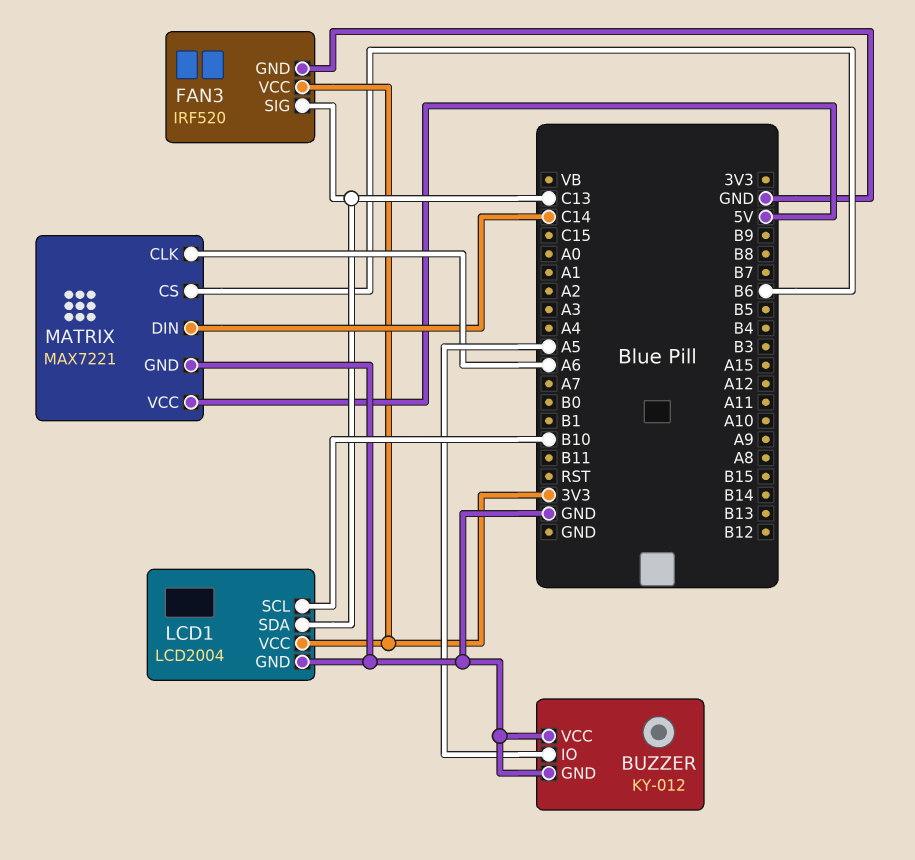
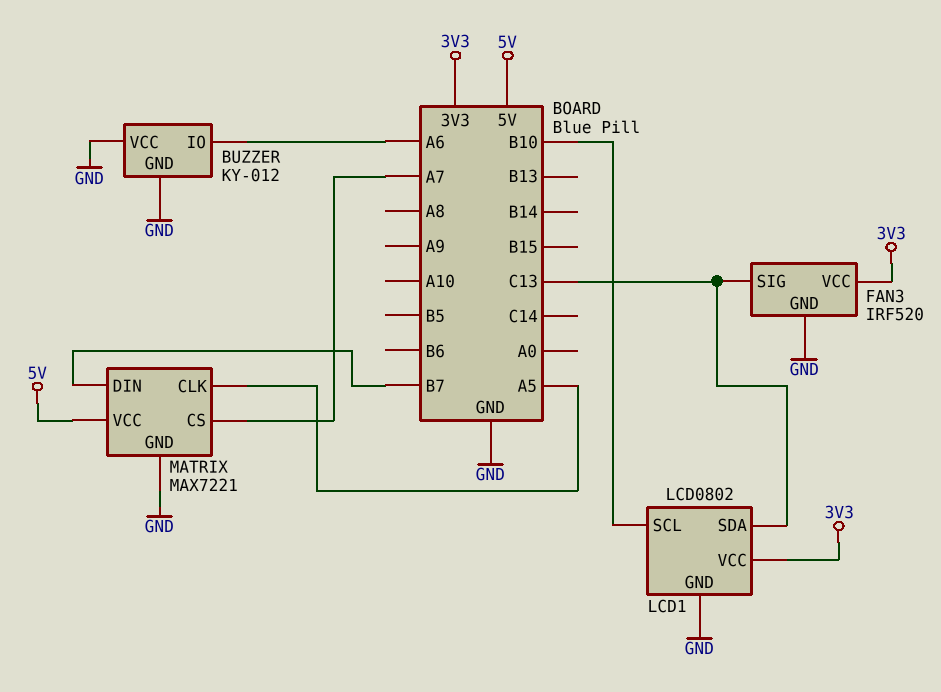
BUZZER pin IO: A5 -> A6
LCD1: LCD2004 -> LCD0802
MATRIX pin CLK: A6 -> A5
MATRIX pin CS: B6 -> A7
MATRIX pin DIN: C14 -> B7

